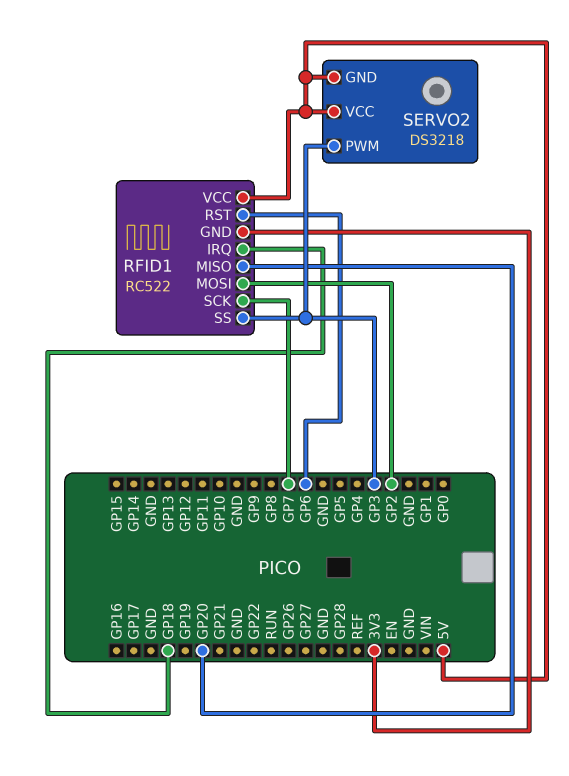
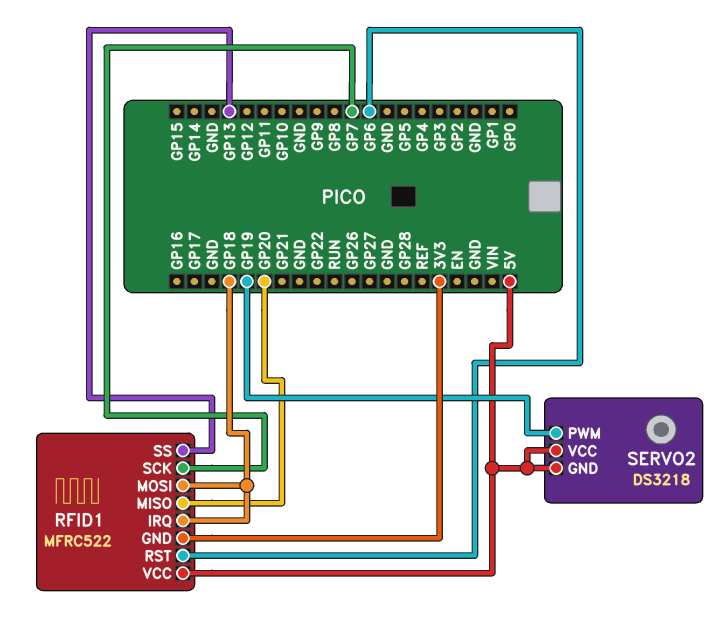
RFID1: RC522 -> MFRC522
RFID1 pin MOSI: GP2 -> GP18
RFID1 pin SS: GP3 -> GP13
SERVO2 pin PWM: GP3 -> GP19

